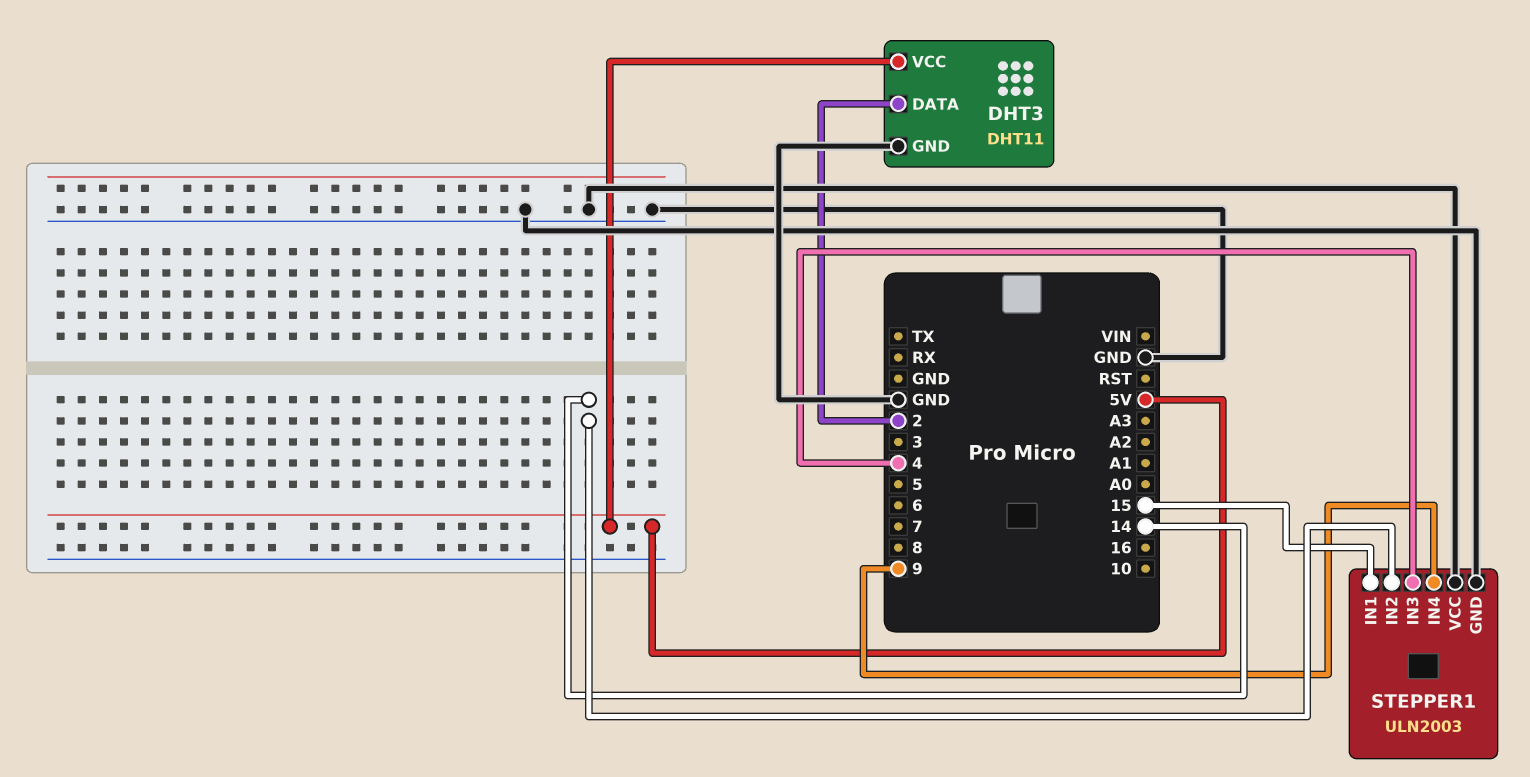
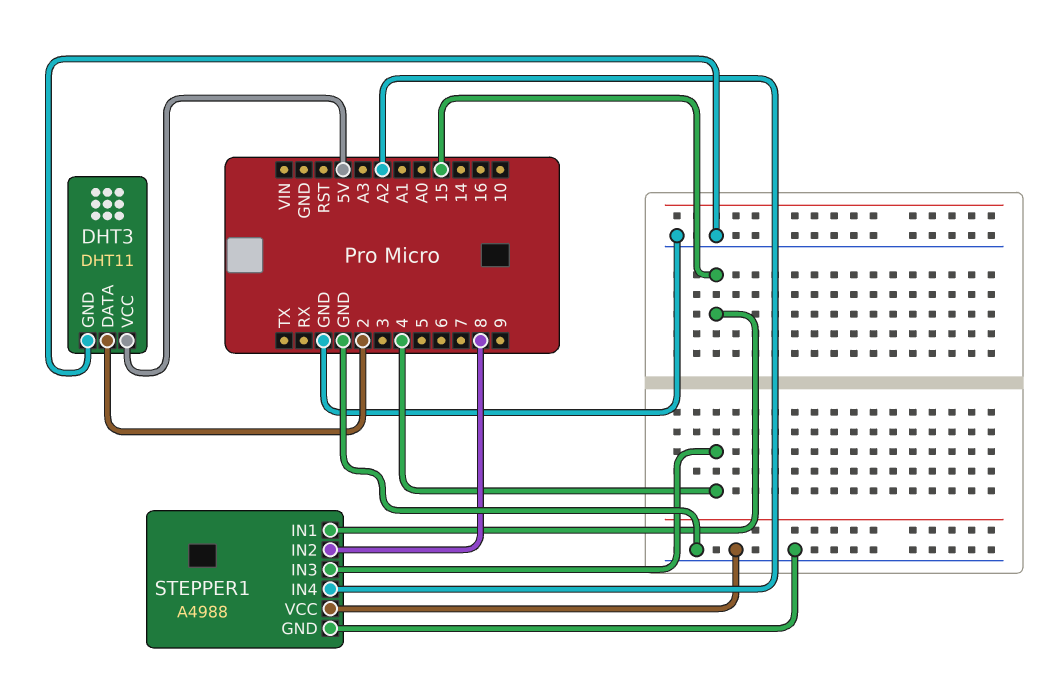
STEPPER1: ULN2003 -> A4988
STEPPER1 pin IN2: 14 -> 8
STEPPER1 pin IN4: 9 -> A2

